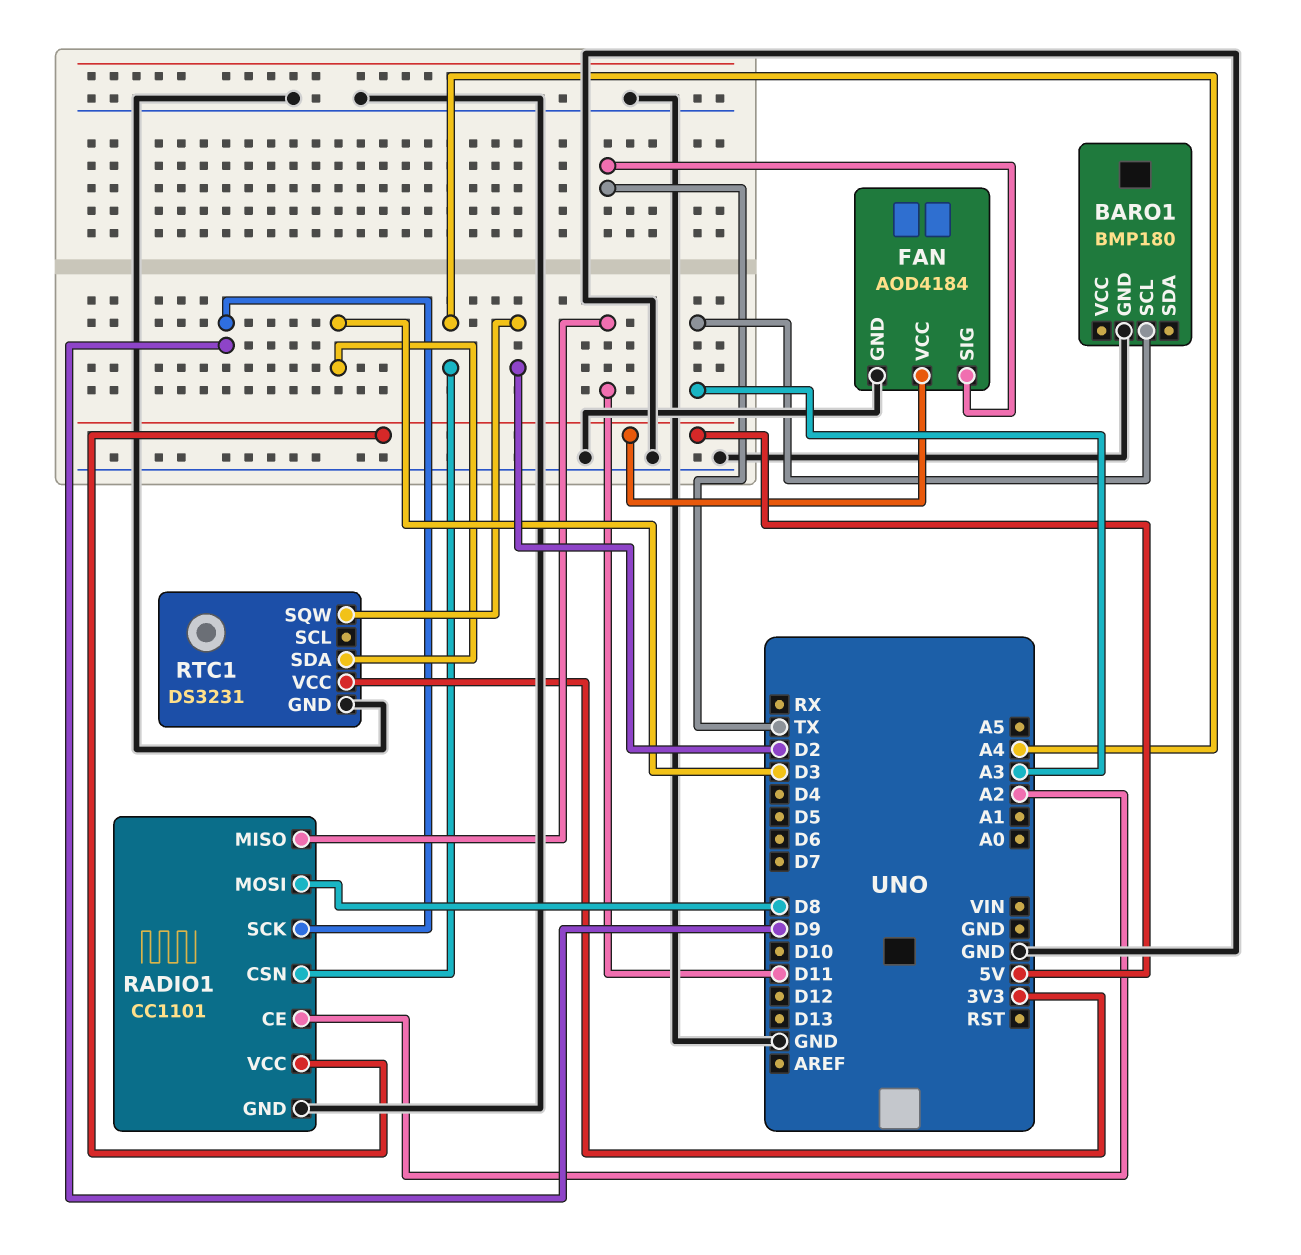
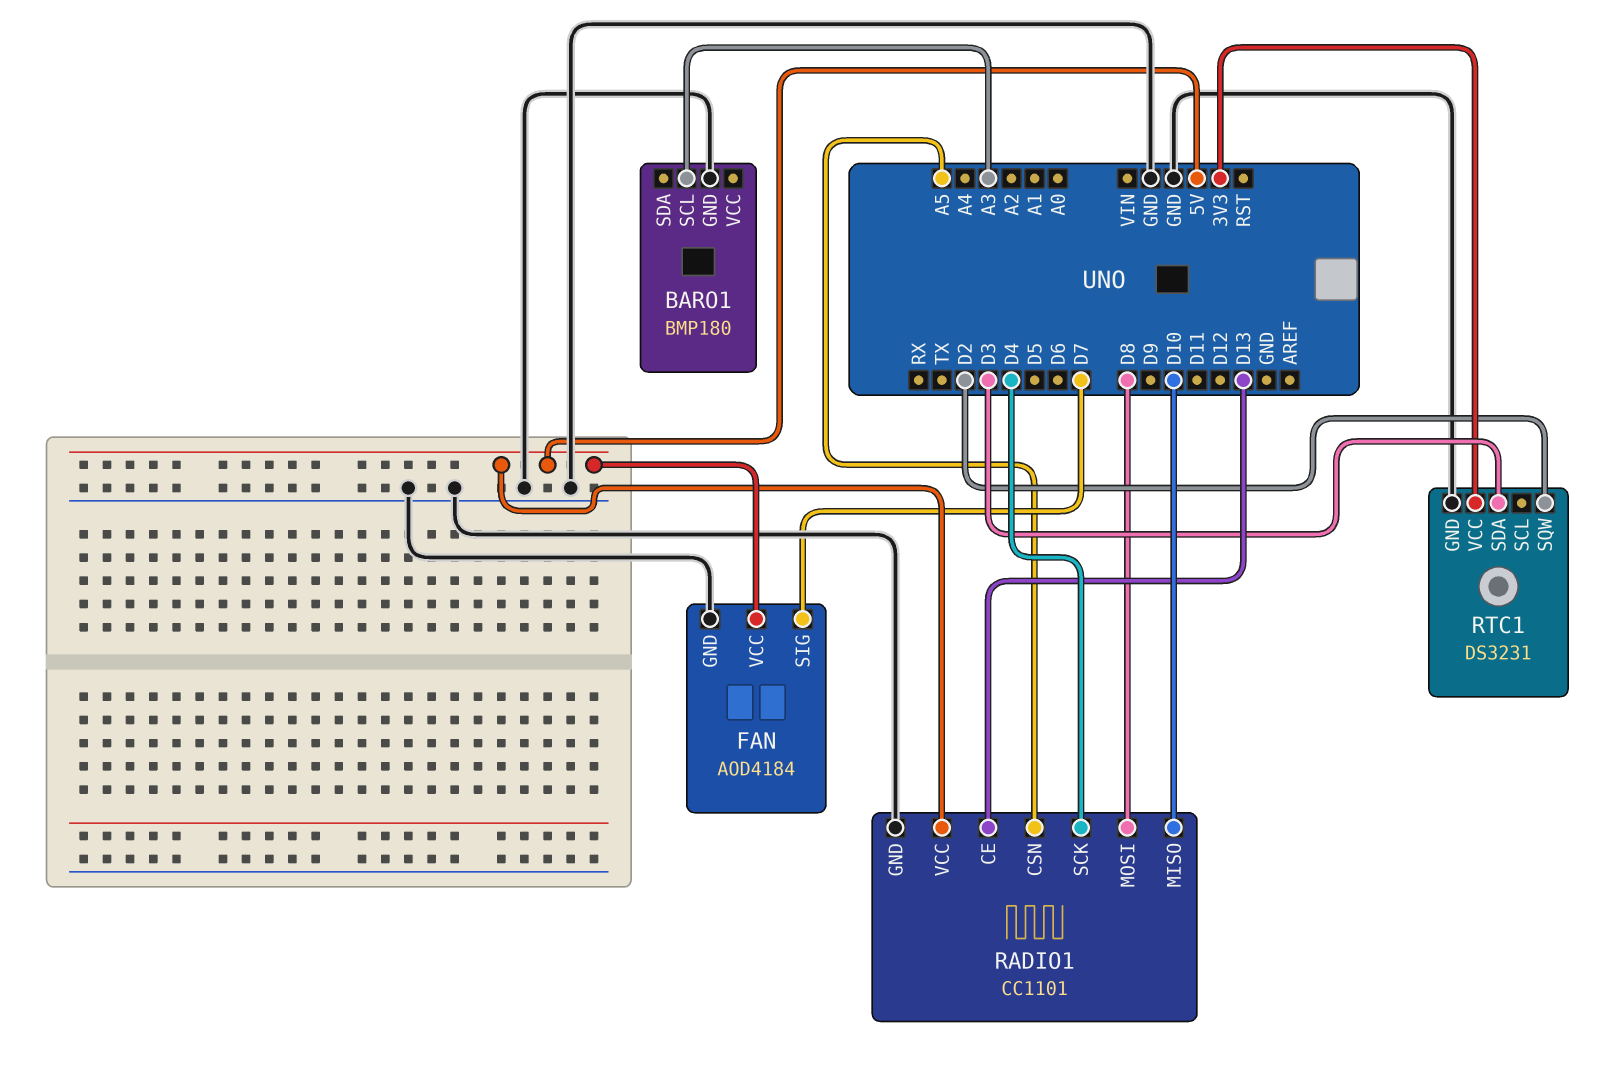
FAN pin SIG: TX -> D7
RADIO1 pin CE: A2 -> D13
RADIO1 pin CSN: A4 -> A5
RADIO1 pin MISO: D11 -> D10
RADIO1 pin SCK: D9 -> D4

